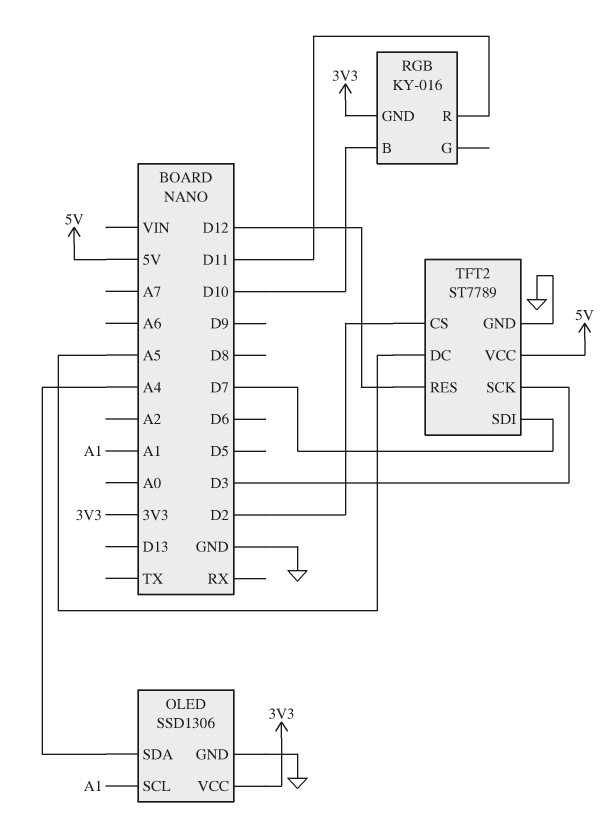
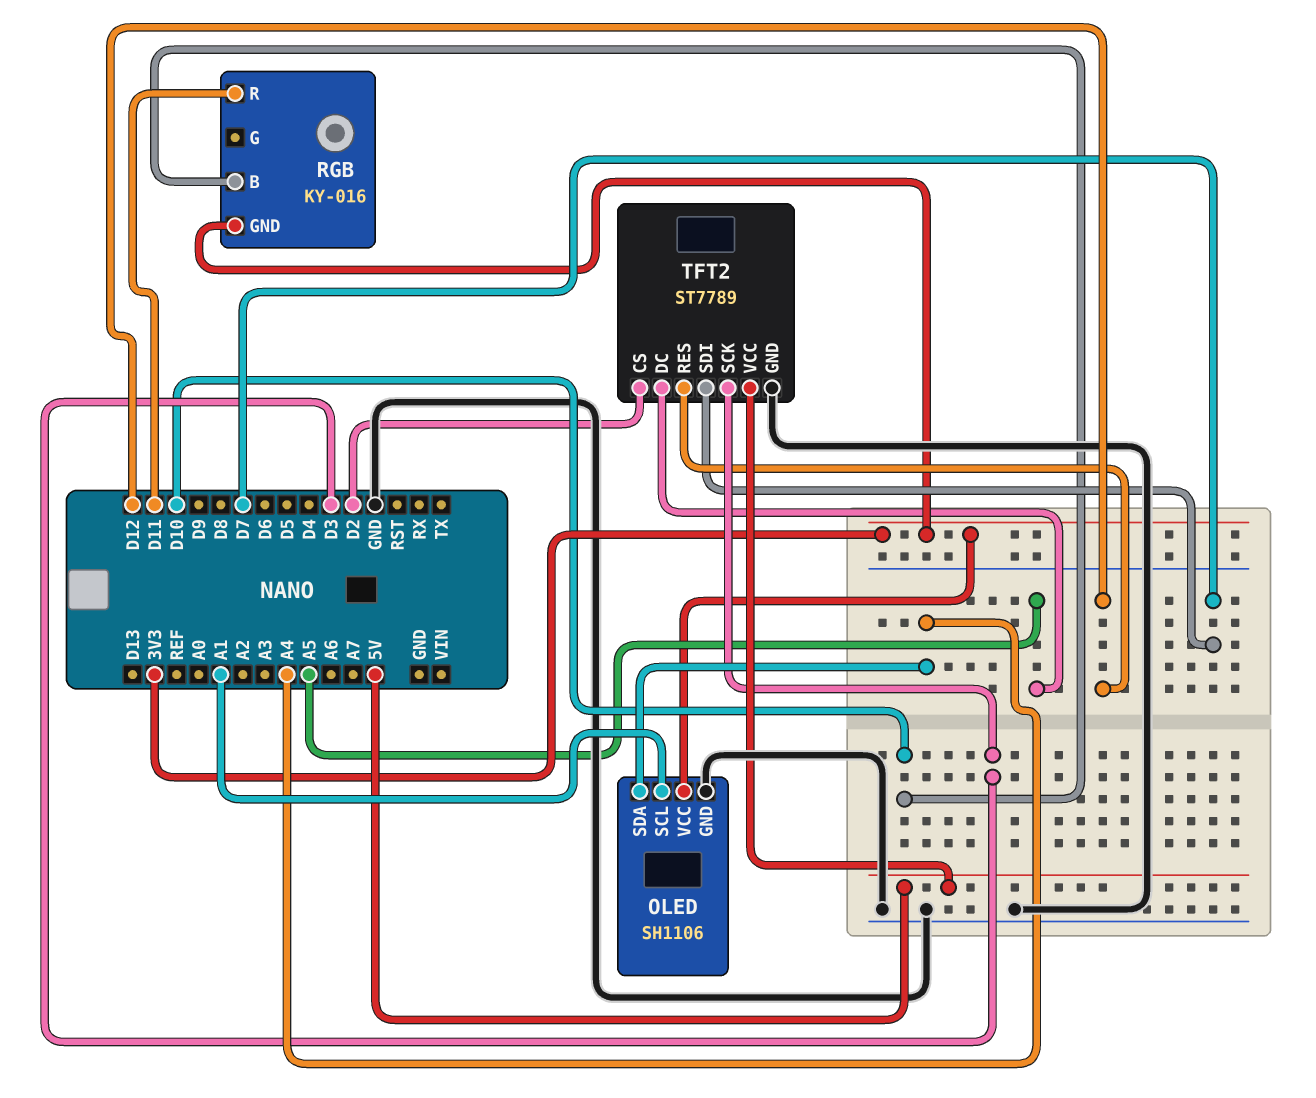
OLED: SSD1306 -> SH1106

